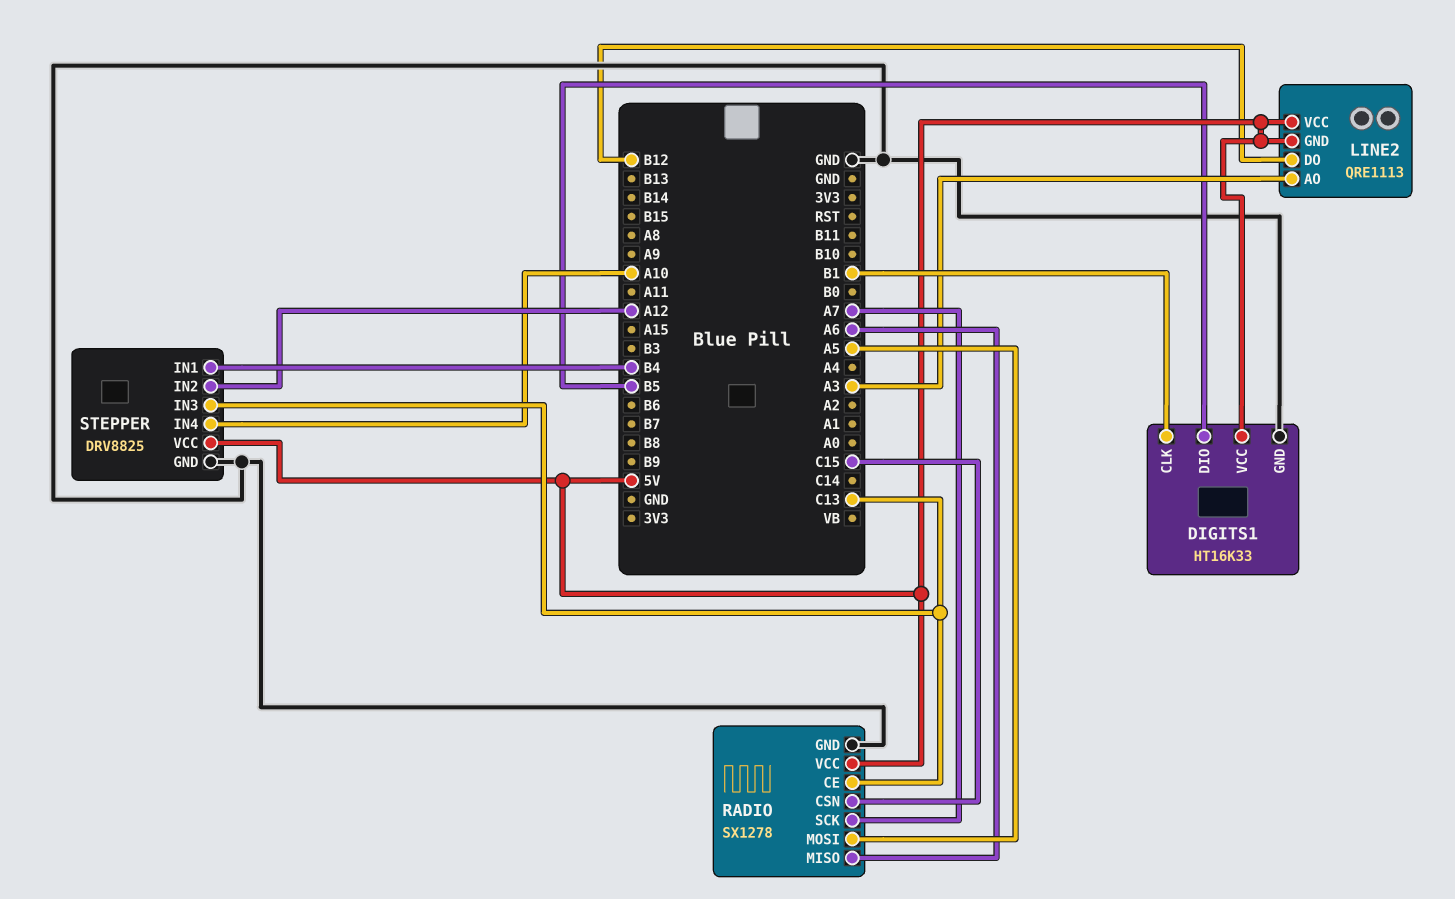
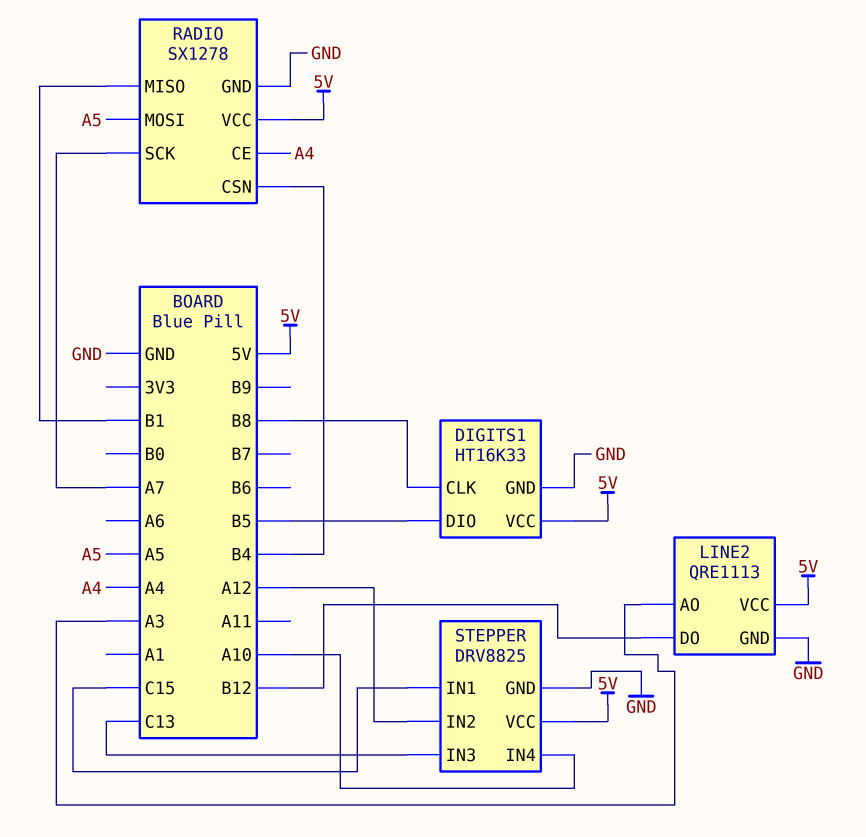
DIGITS1 pin CLK: B1 -> B8
LINE2 pin GND: 5V -> GND
RADIO pin CE: C13 -> A4
RADIO pin CSN: C15 -> B4
RADIO pin MISO: A6 -> B1
STEPPER pin IN1: B4 -> C15

